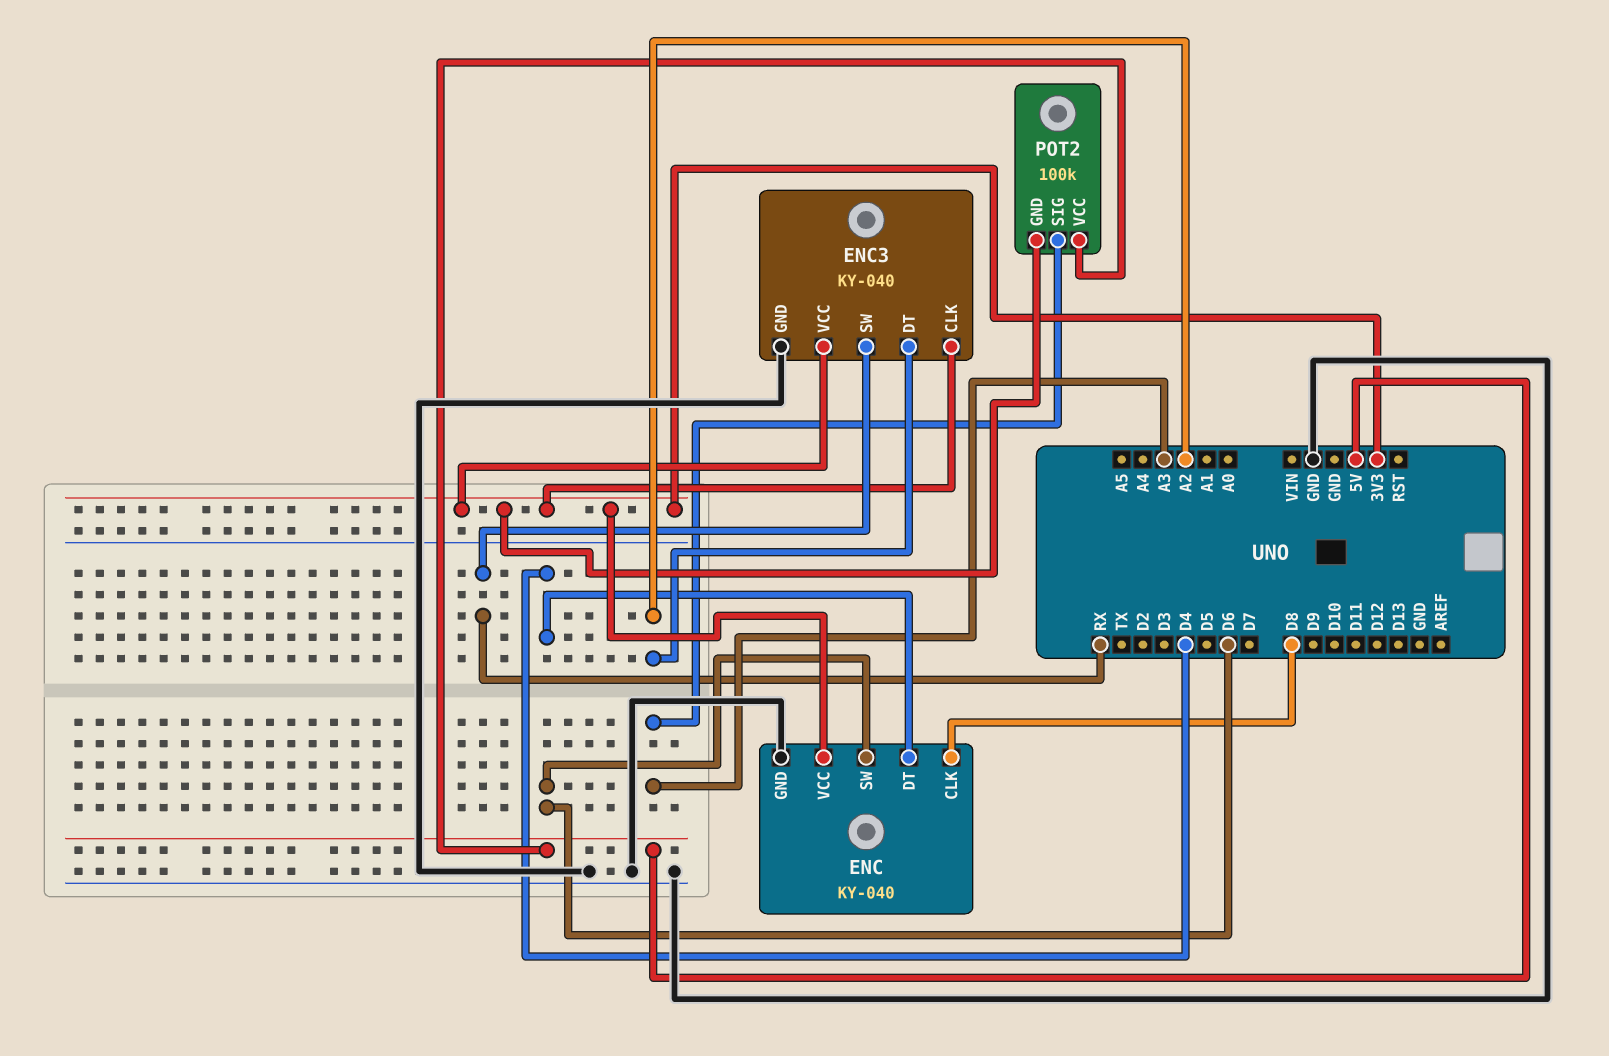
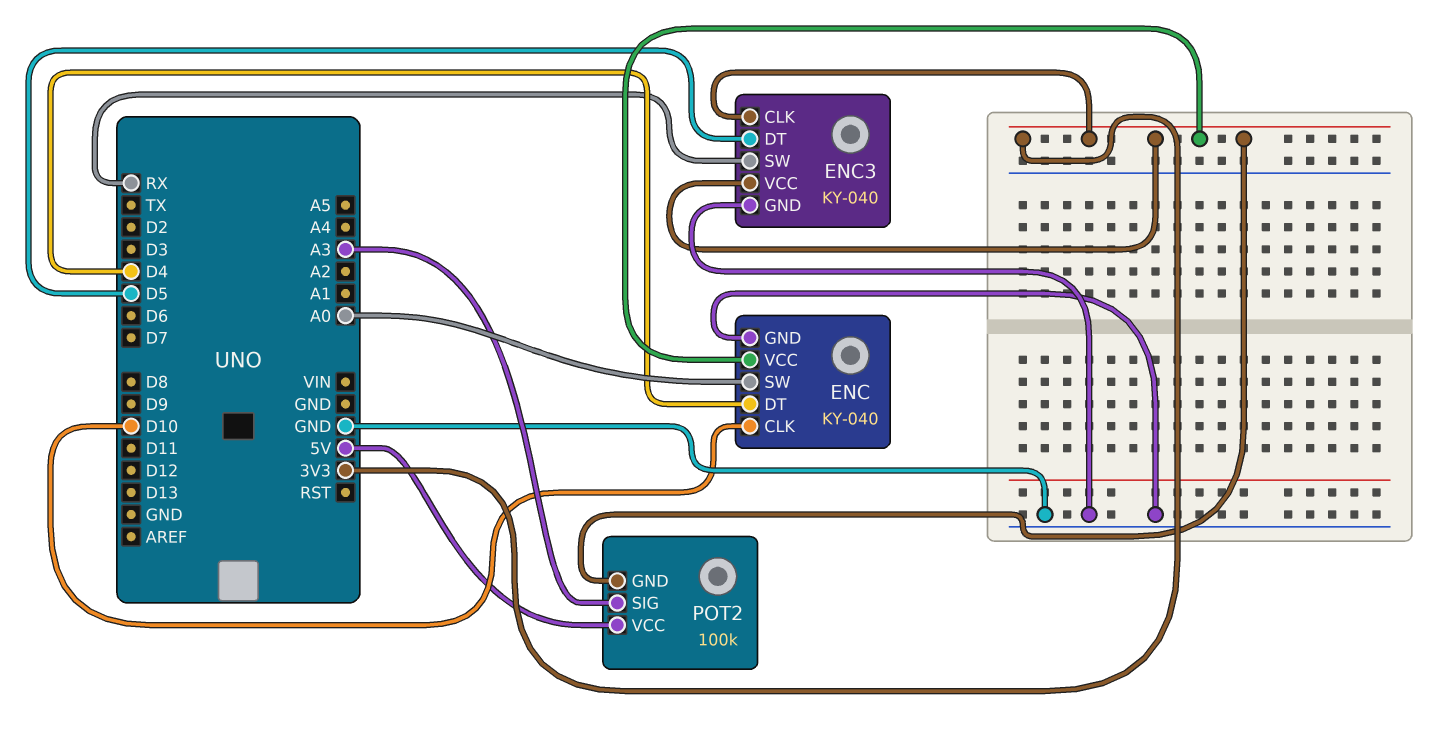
ENC pin CLK: D8 -> D10
ENC pin SW: D6 -> A0
ENC3 pin DT: A2 -> D5

